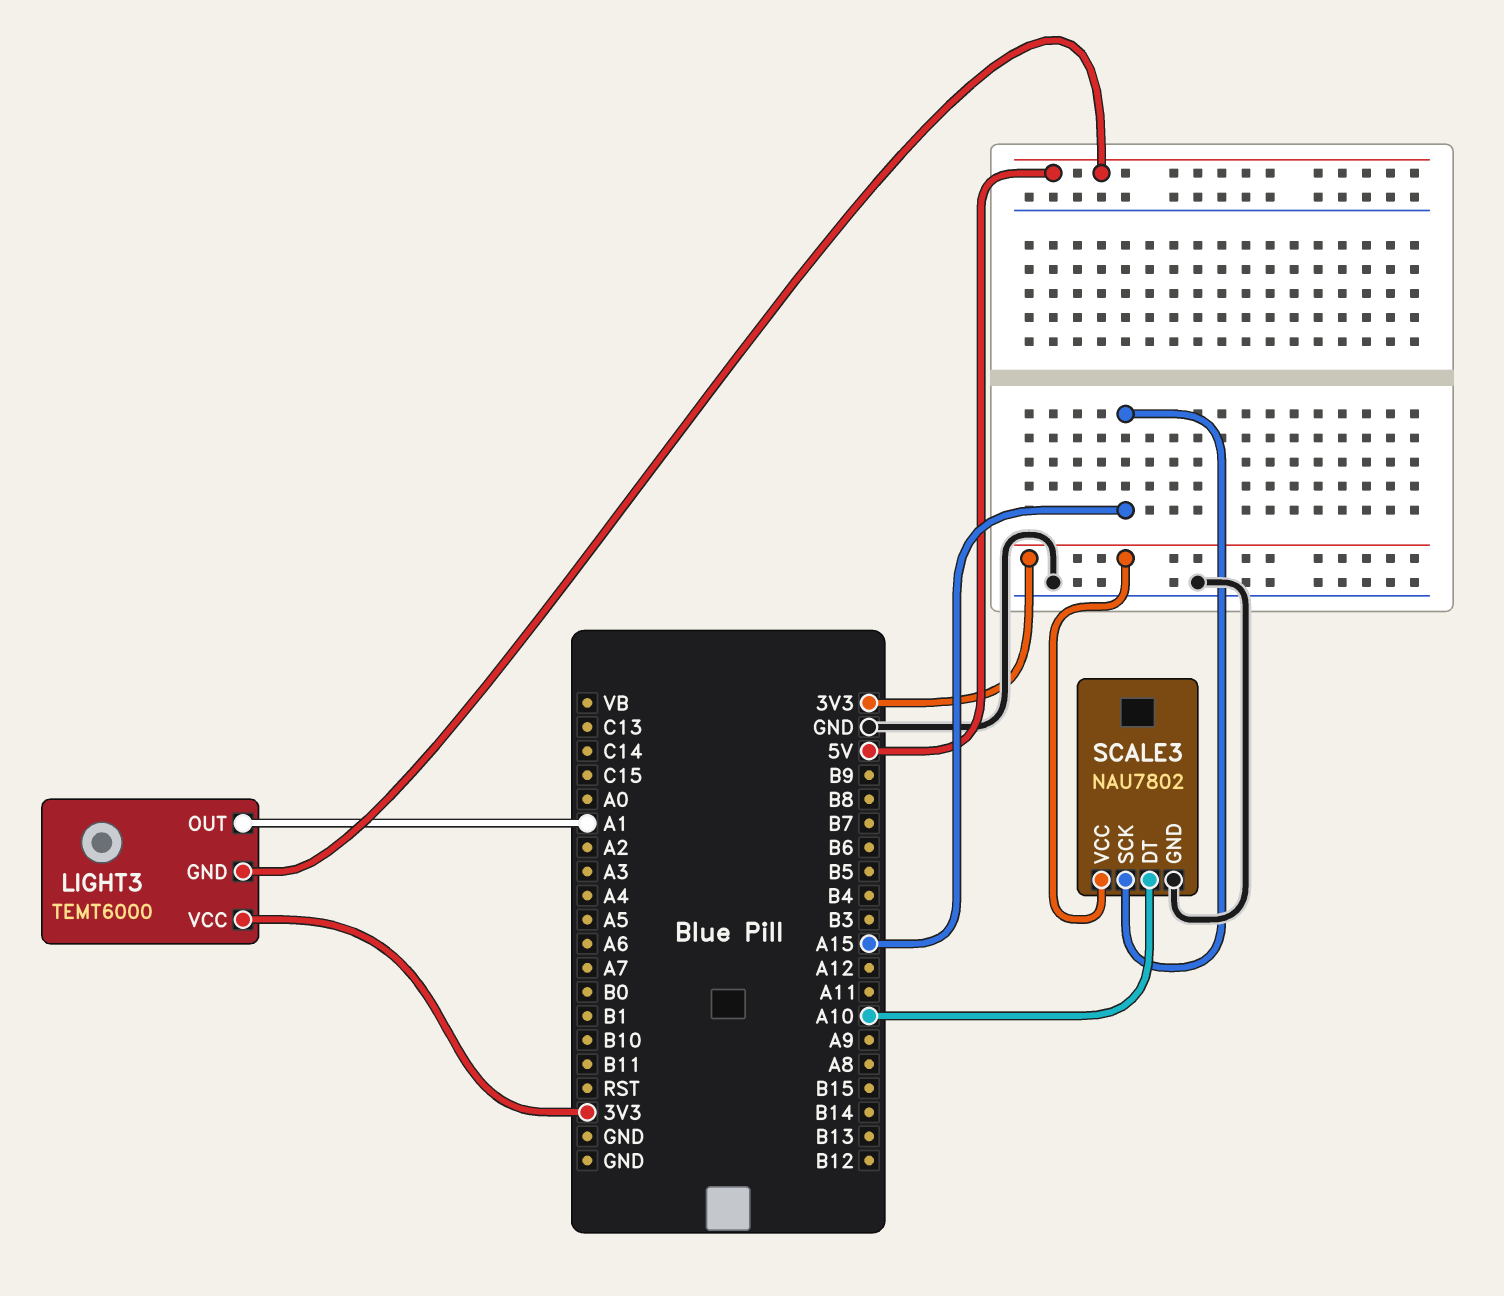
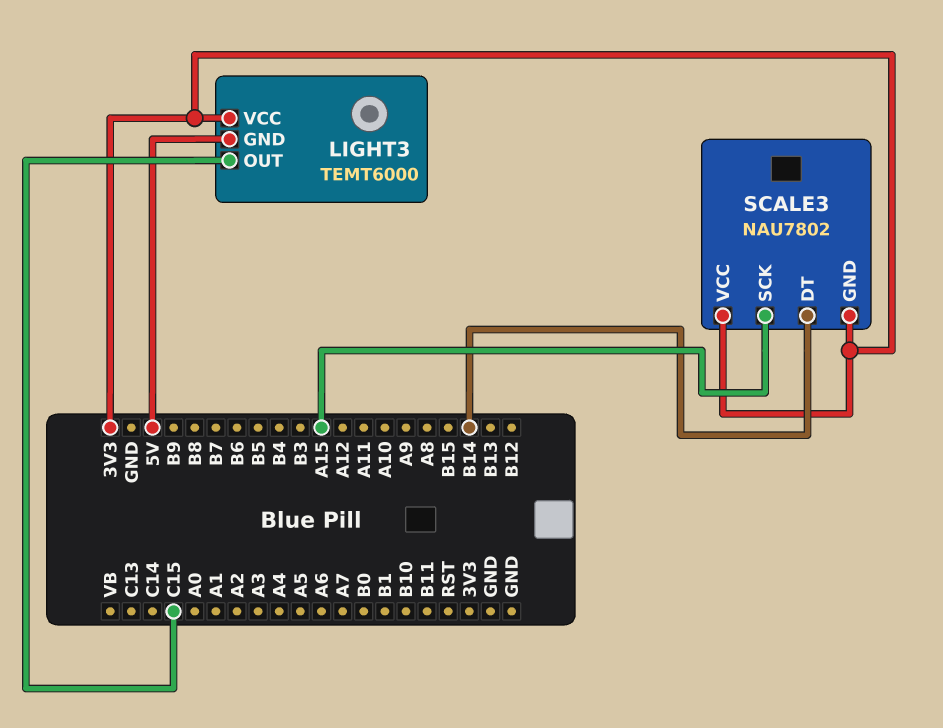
LIGHT3 pin OUT: A1 -> C15
SCALE3 pin DT: A10 -> B14
SCALE3 pin GND: GND -> 3V3

